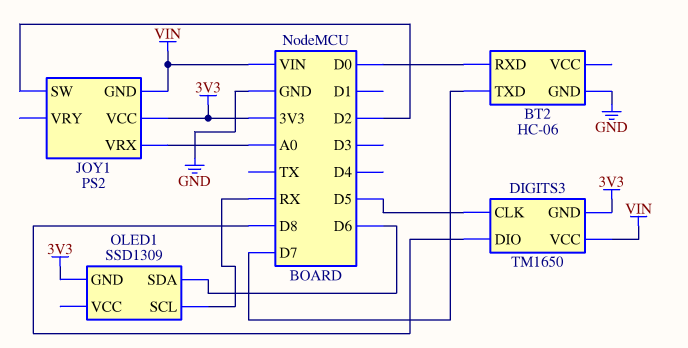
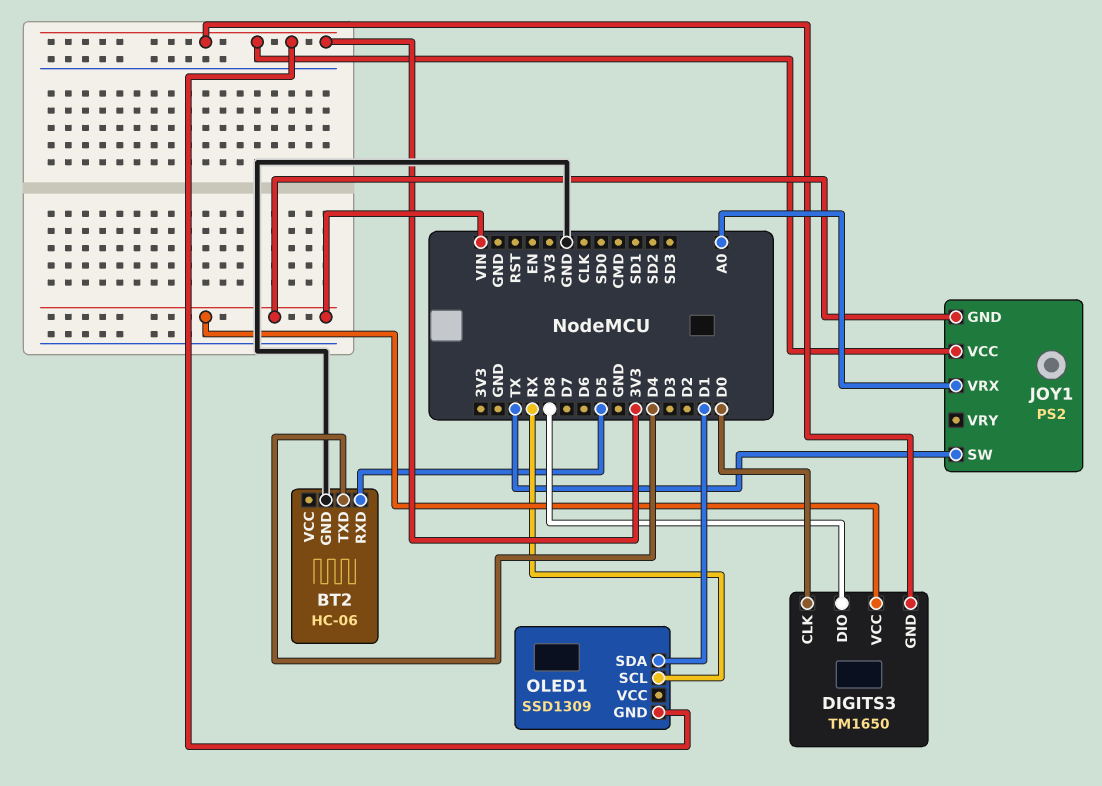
BT2 pin RXD: D0 -> D5
BT2 pin TXD: D7 -> D4
DIGITS3 pin CLK: D5 -> D0
JOY1 pin SW: D2 -> TX
OLED1 pin SDA: D6 -> D1

